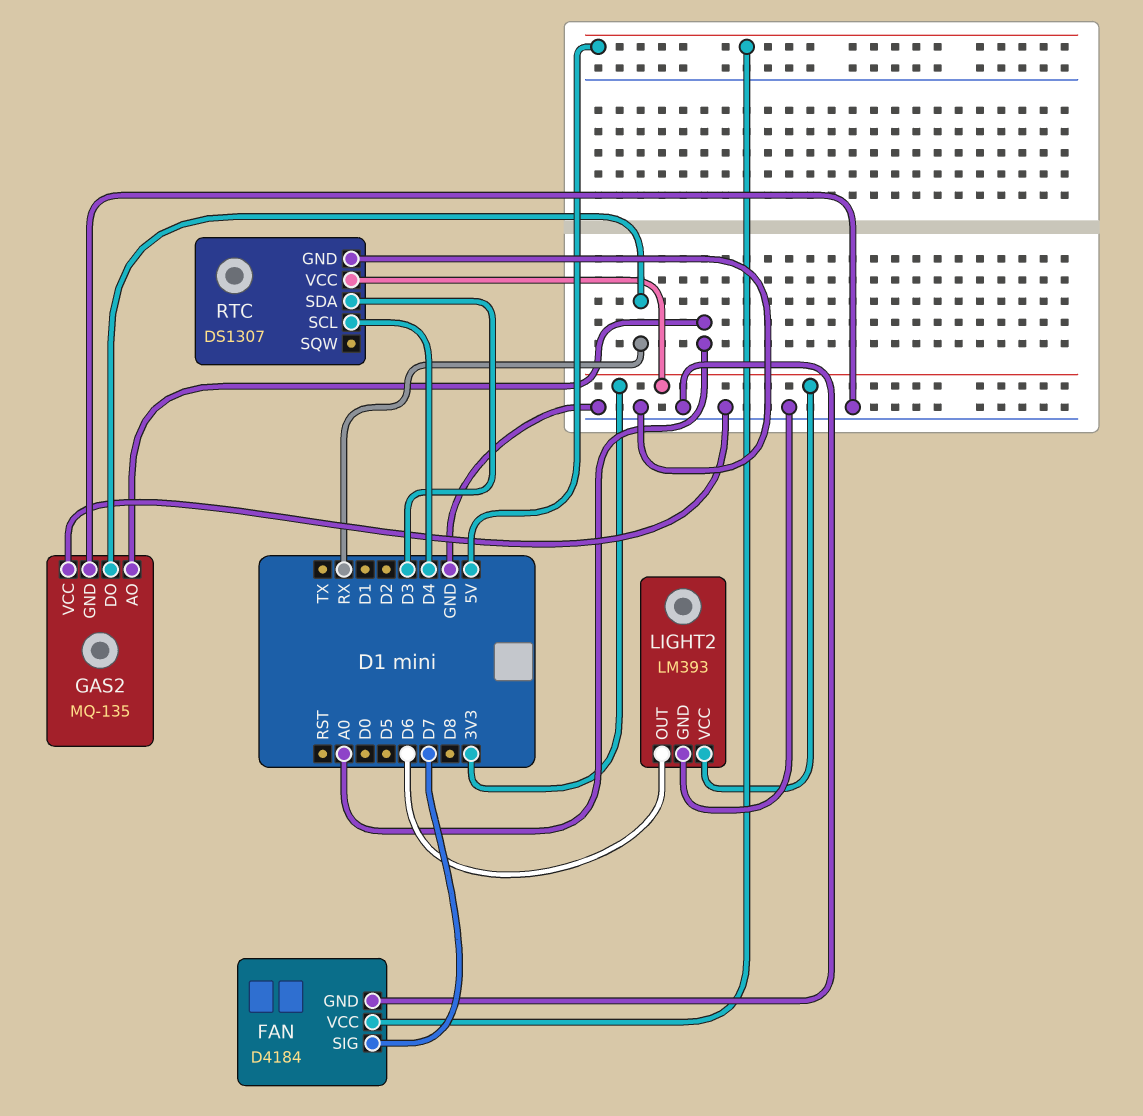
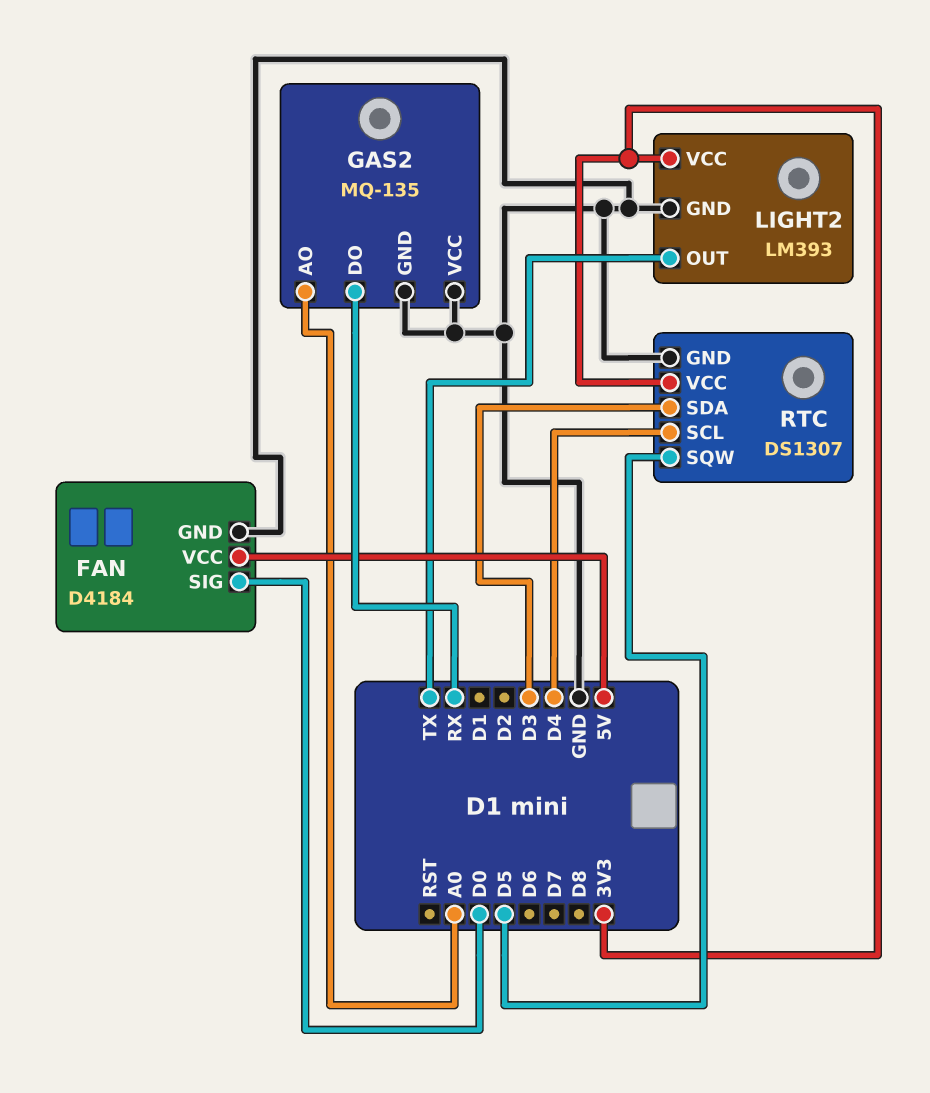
FAN pin SIG: D7 -> D0
LIGHT2 pin OUT: D6 -> TX
RTC pin SQW: none -> D5

